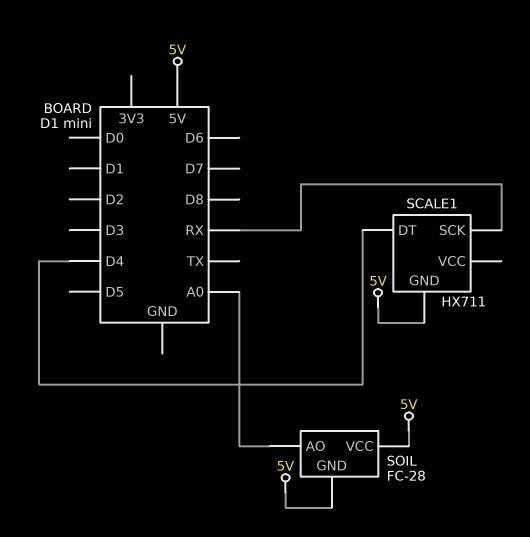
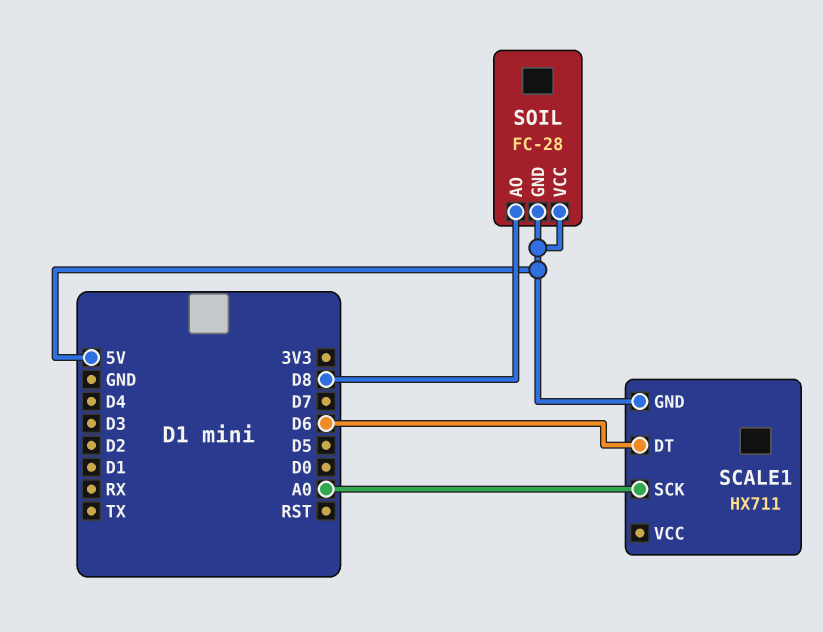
SCALE1 pin DT: D4 -> D6
SCALE1 pin SCK: RX -> A0
SOIL pin AO: A0 -> D8

